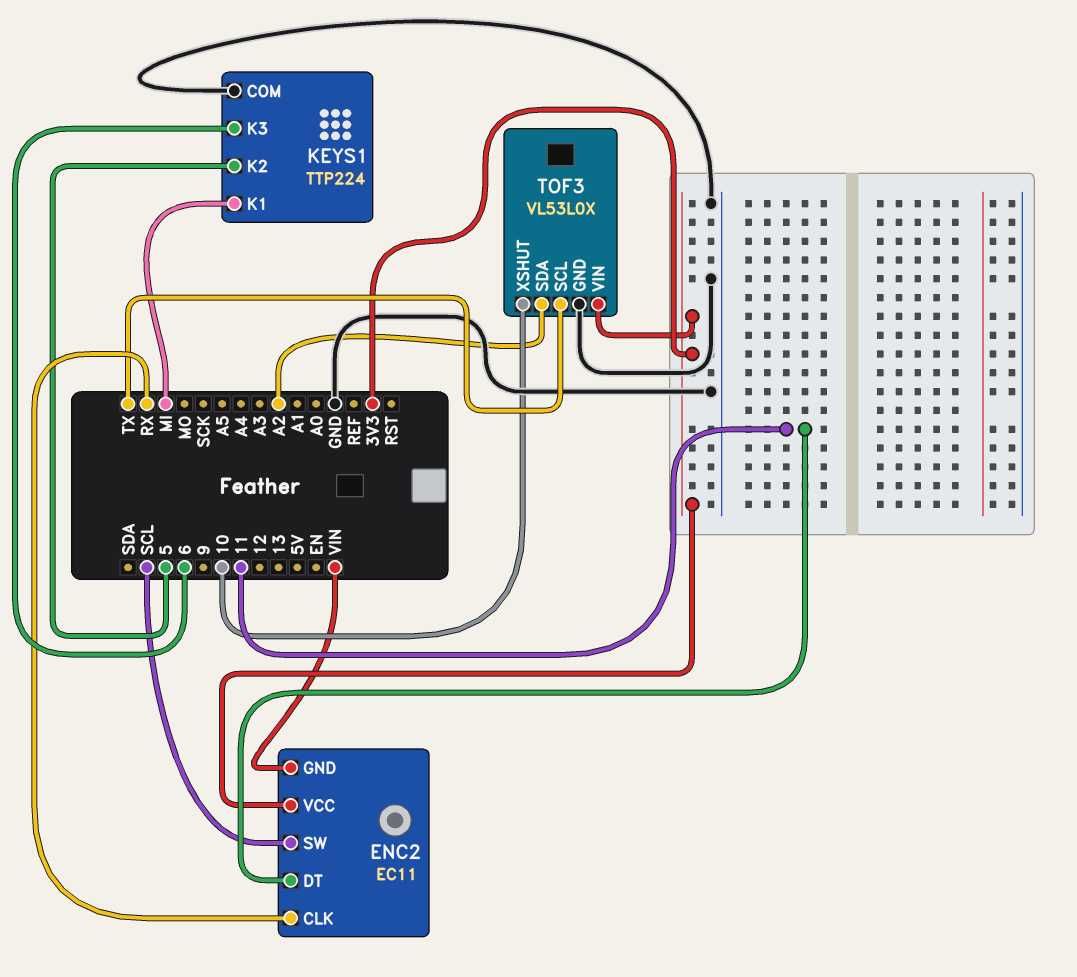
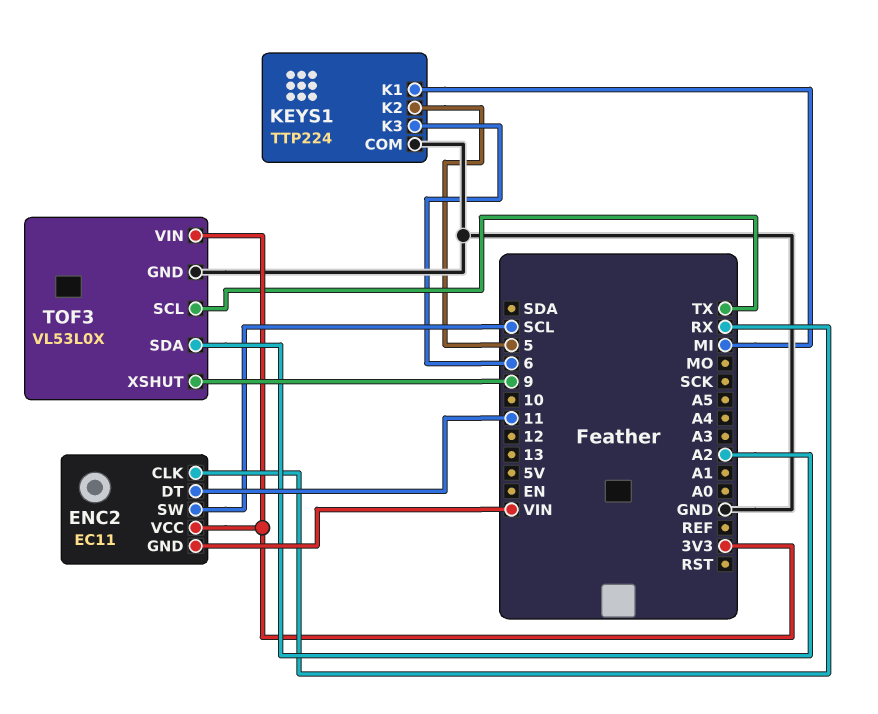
TOF3 pin XSHUT: 10 -> 9

